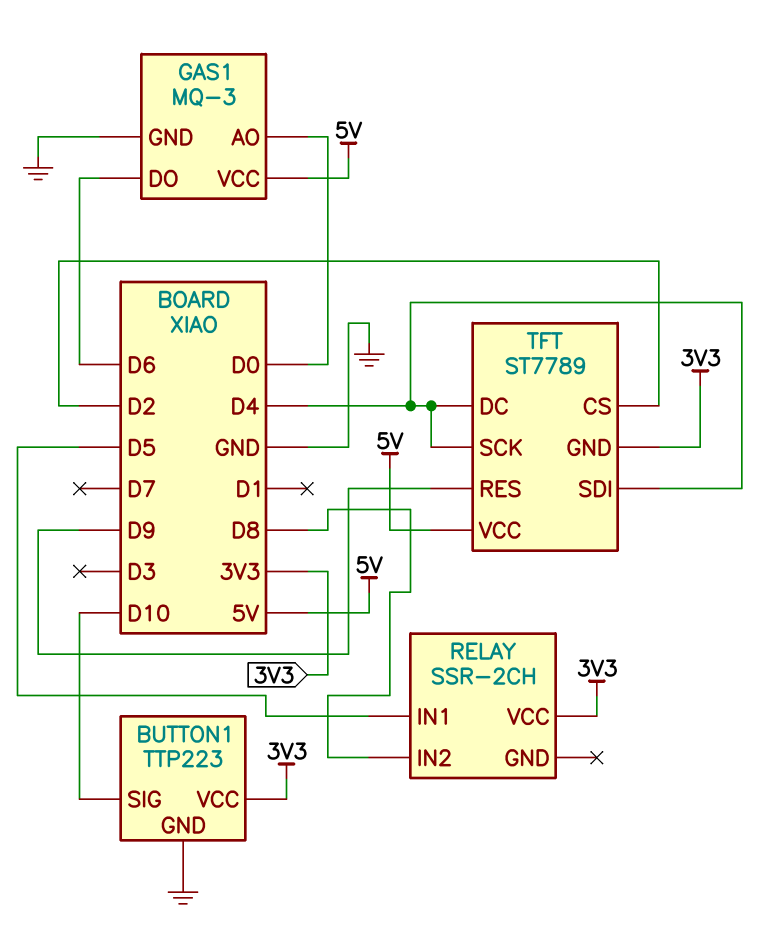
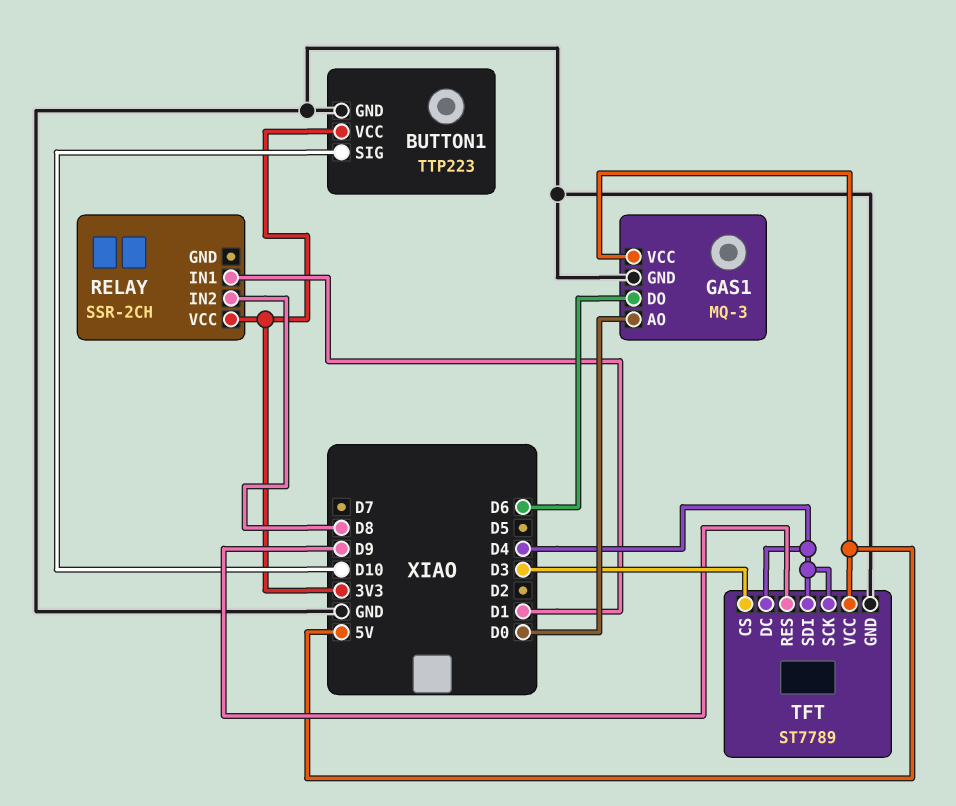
RELAY pin IN1: D5 -> D1
TFT pin CS: D2 -> D3
TFT pin GND: 3V3 -> GND

